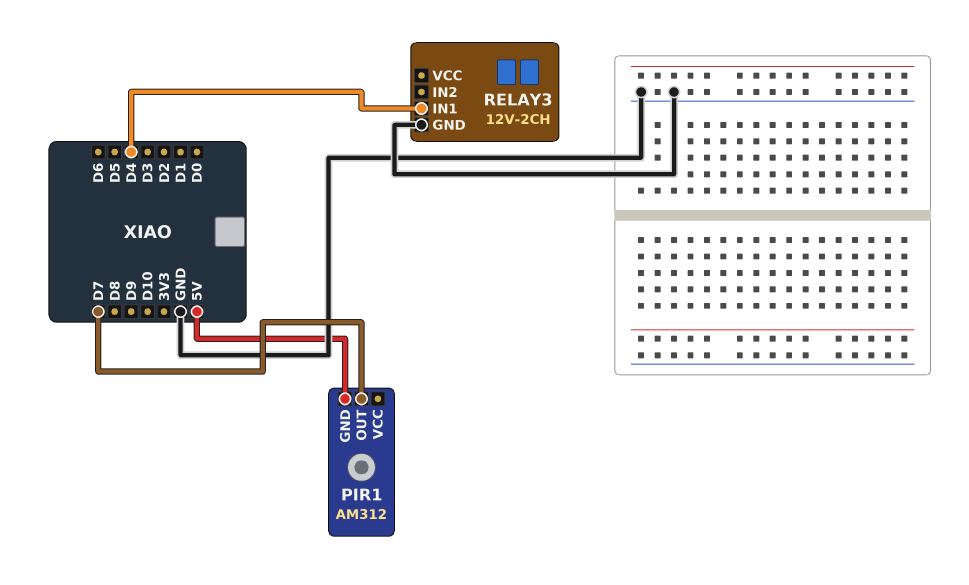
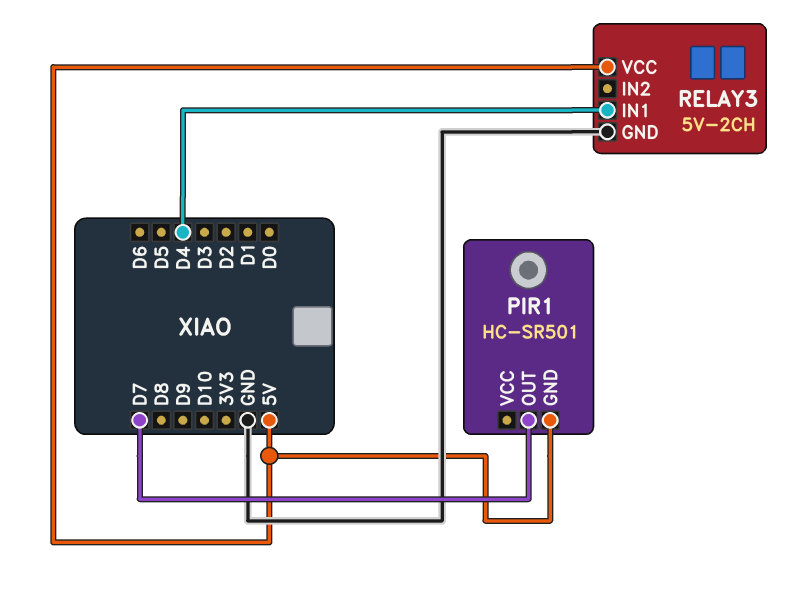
PIR1: AM312 -> HC-SR501
RELAY3: 12V-2CH -> 5V-2CH
RELAY3 pin VCC: none -> 5V

